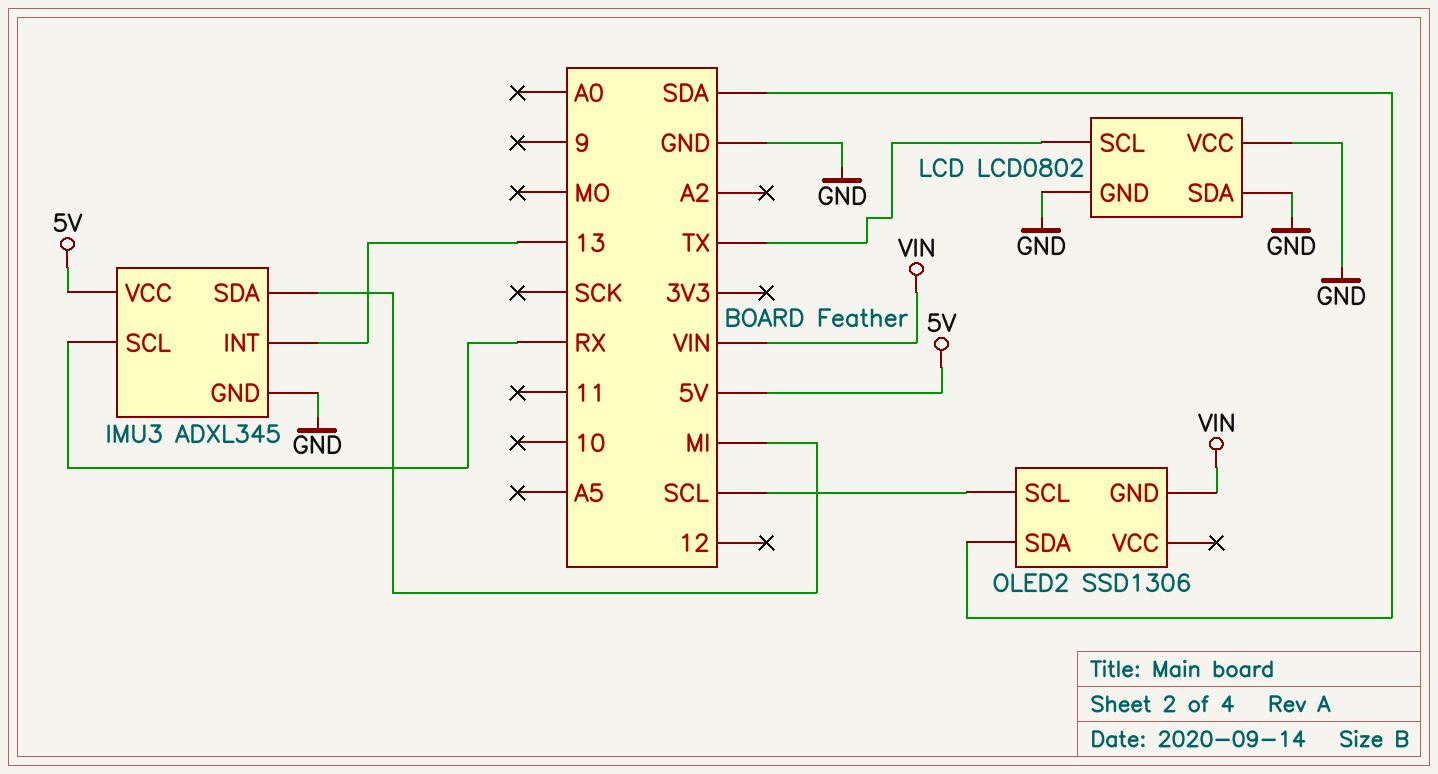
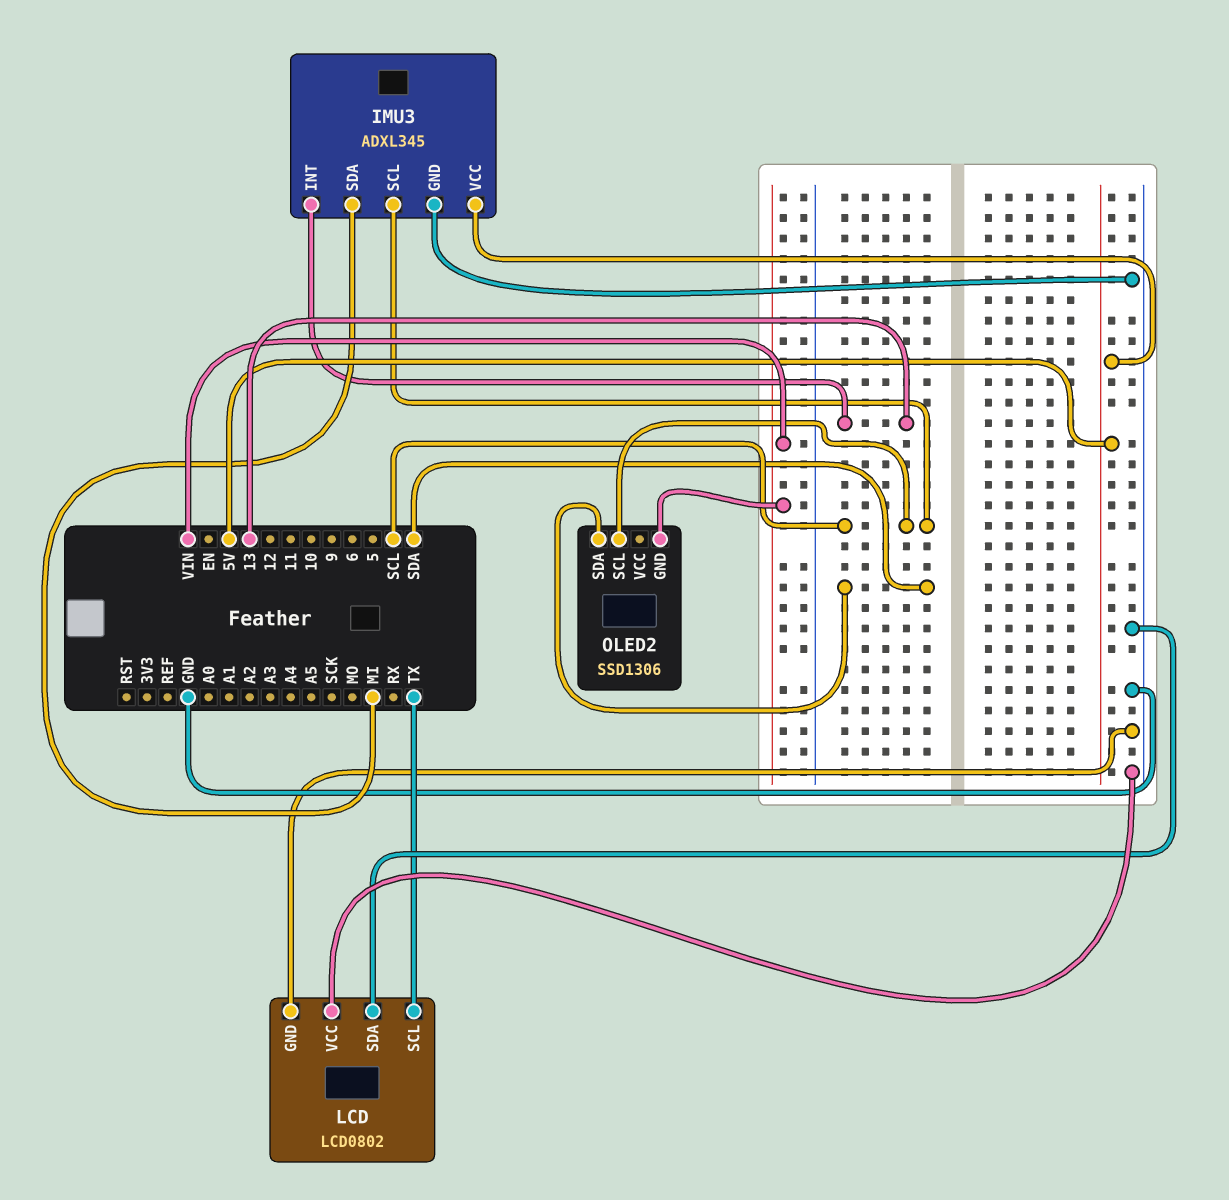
IMU3 pin SCL: RX -> SCL

